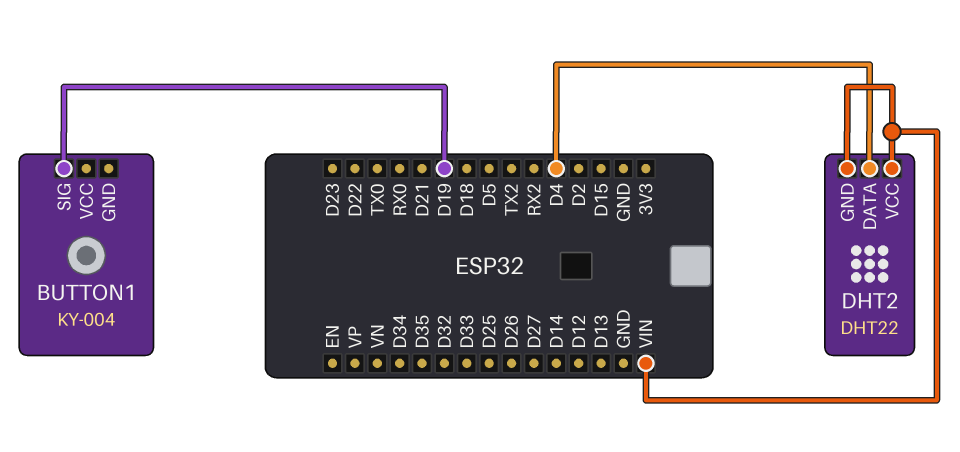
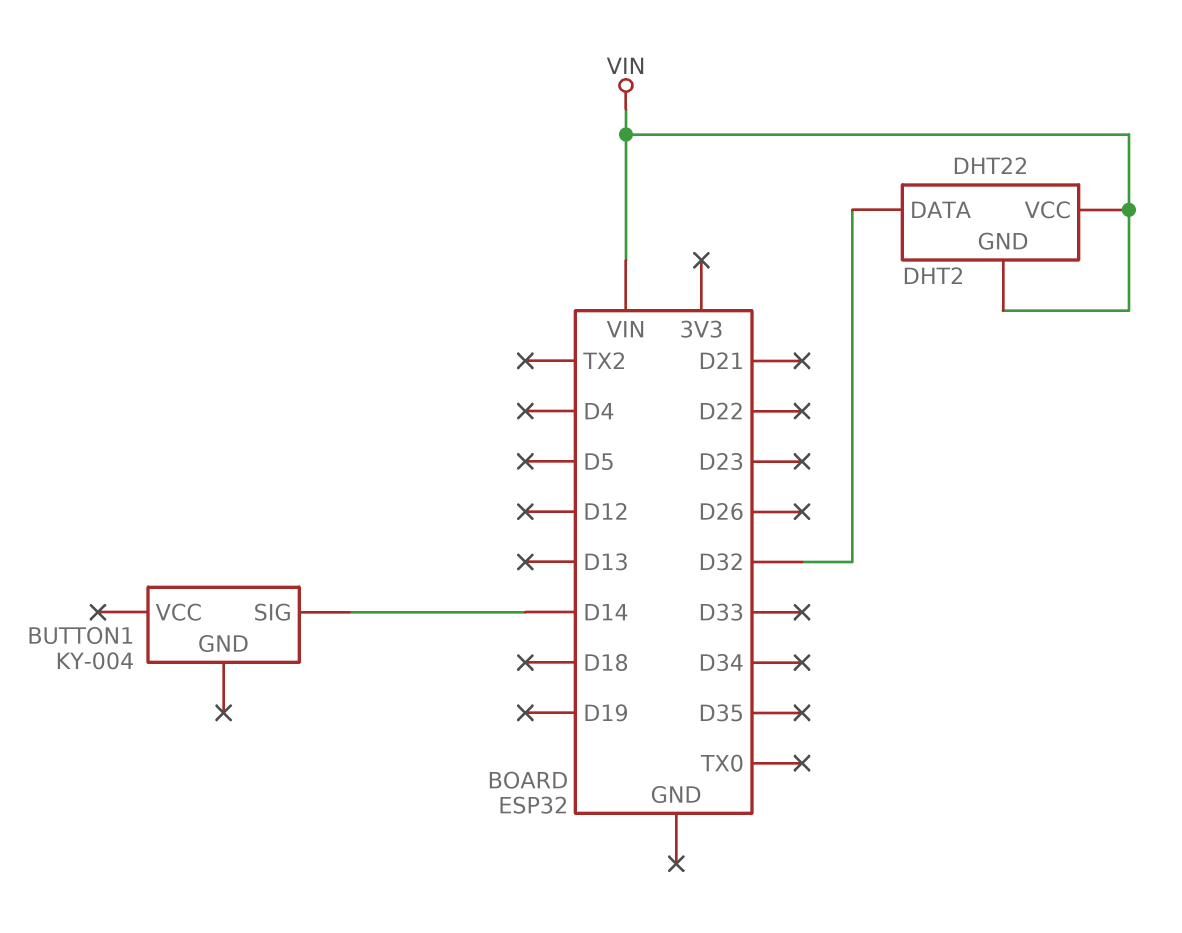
BUTTON1 pin SIG: D19 -> D14
DHT2 pin DATA: D4 -> D32

